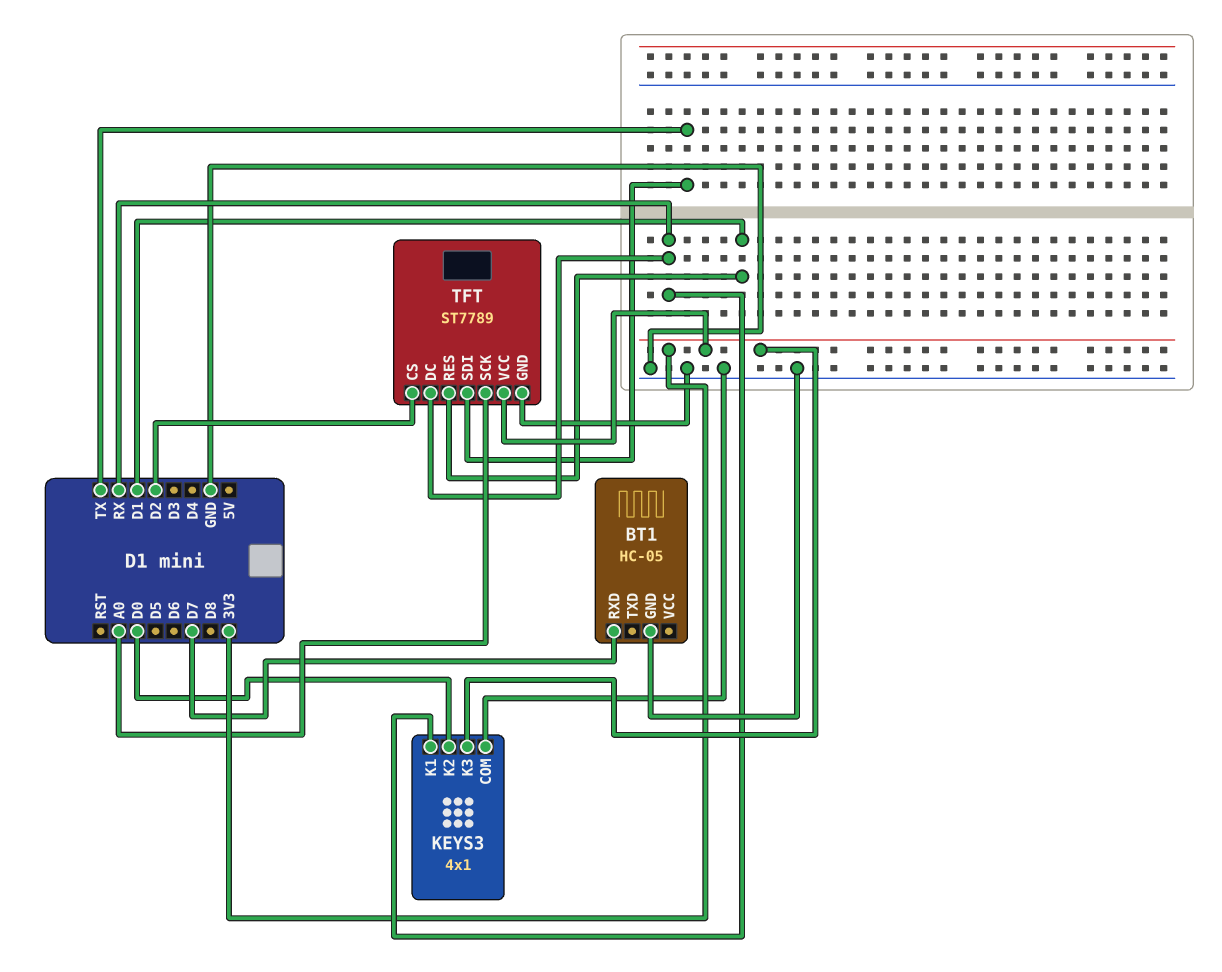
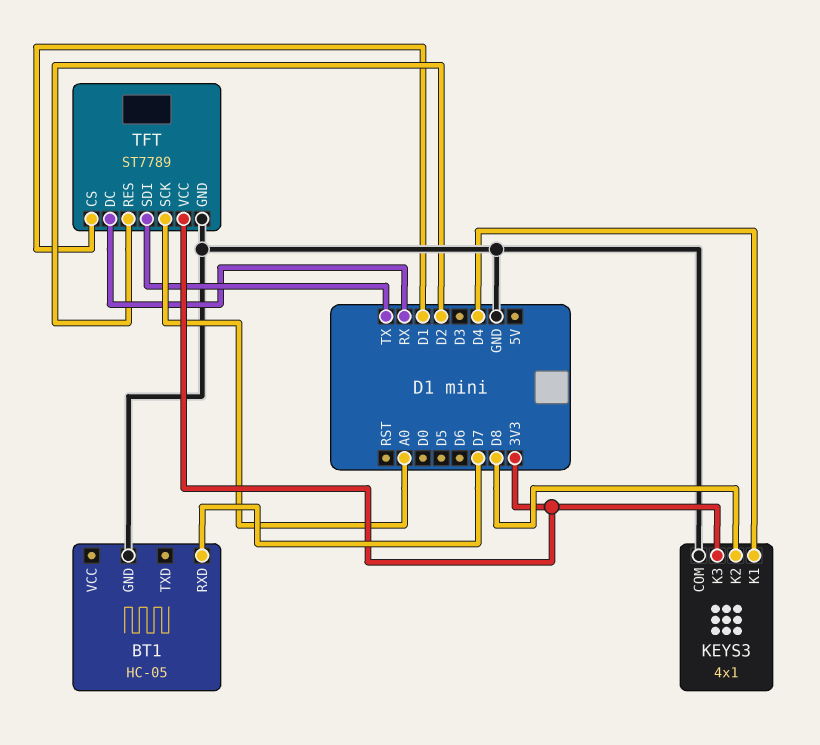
KEYS3 pin K1: RX -> D4
KEYS3 pin K2: D0 -> D8
TFT pin CS: D2 -> D1
TFT pin RES: D1 -> D2

